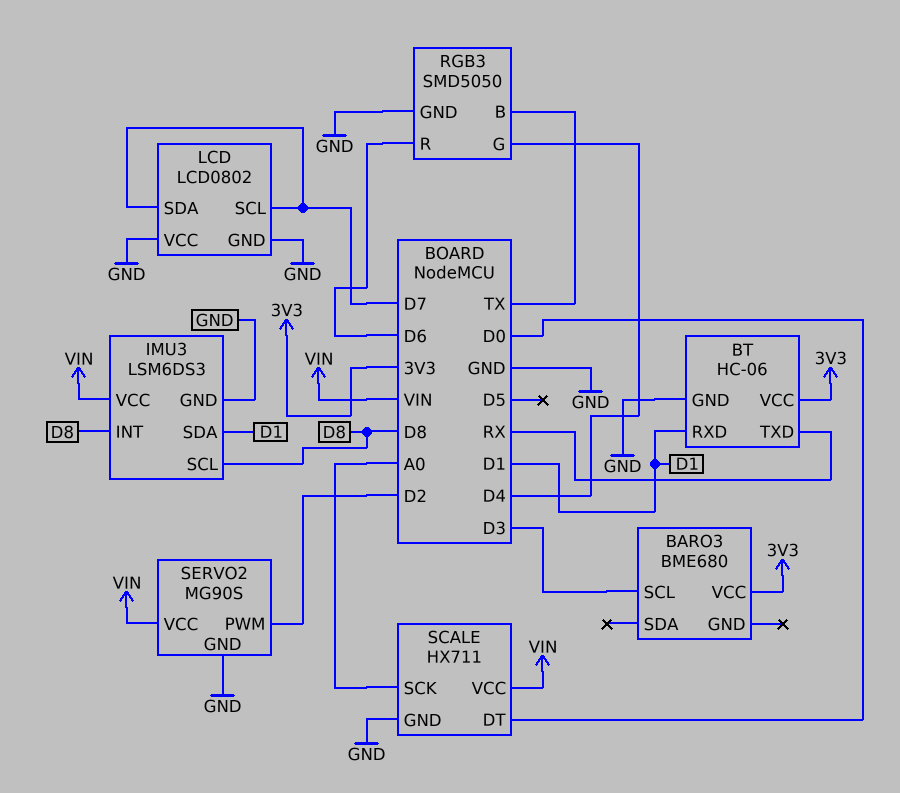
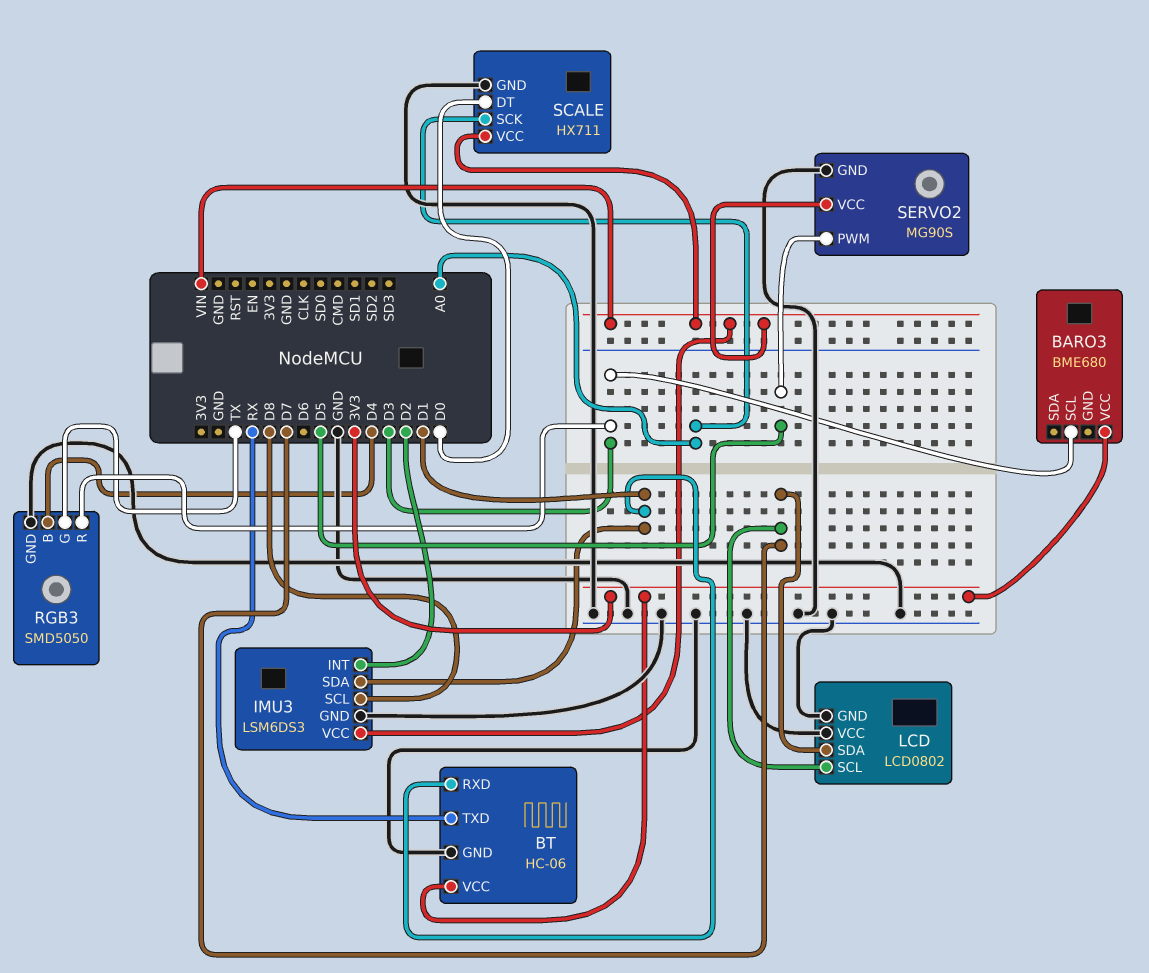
IMU3 pin INT: D8 -> D2
RGB3 pin B: TX -> D4
RGB3 pin G: D4 -> TX
RGB3 pin R: D6 -> D3
SERVO2 pin PWM: D2 -> D5

